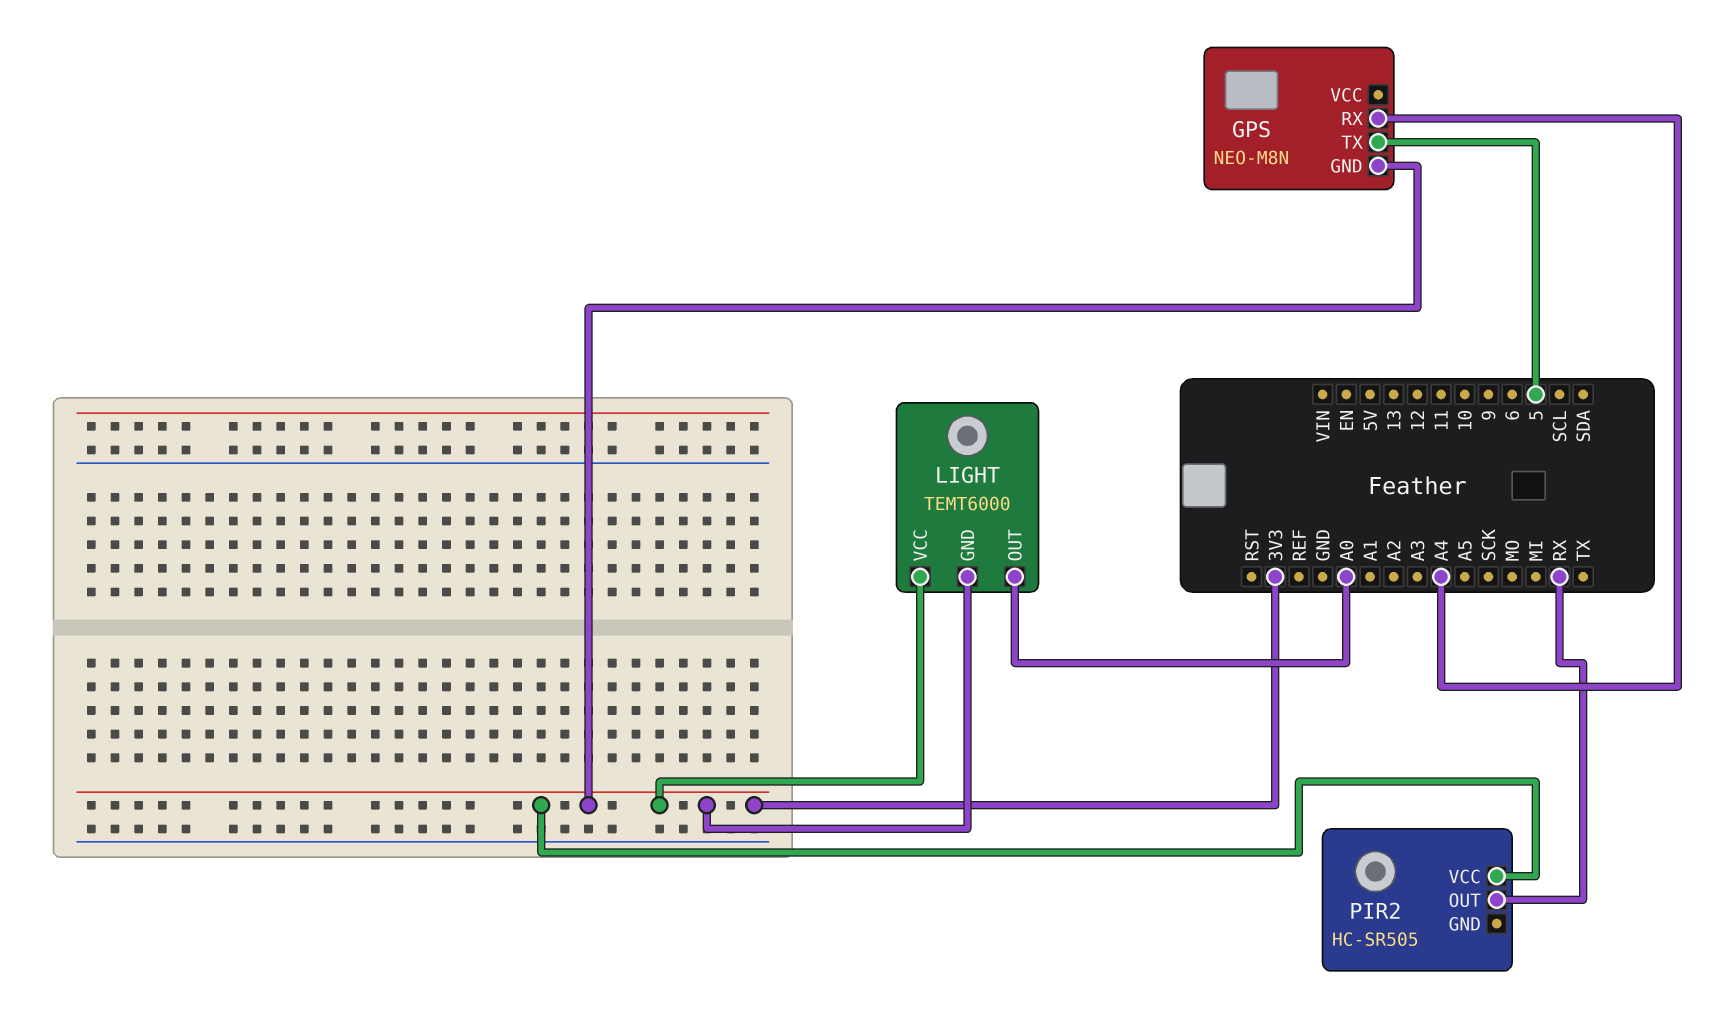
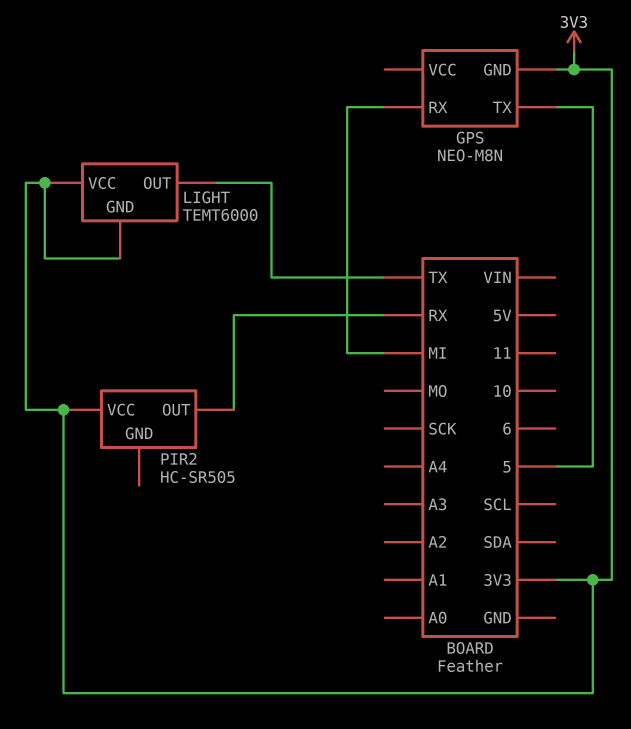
GPS pin RX: A4 -> MI
LIGHT pin OUT: A0 -> TX

